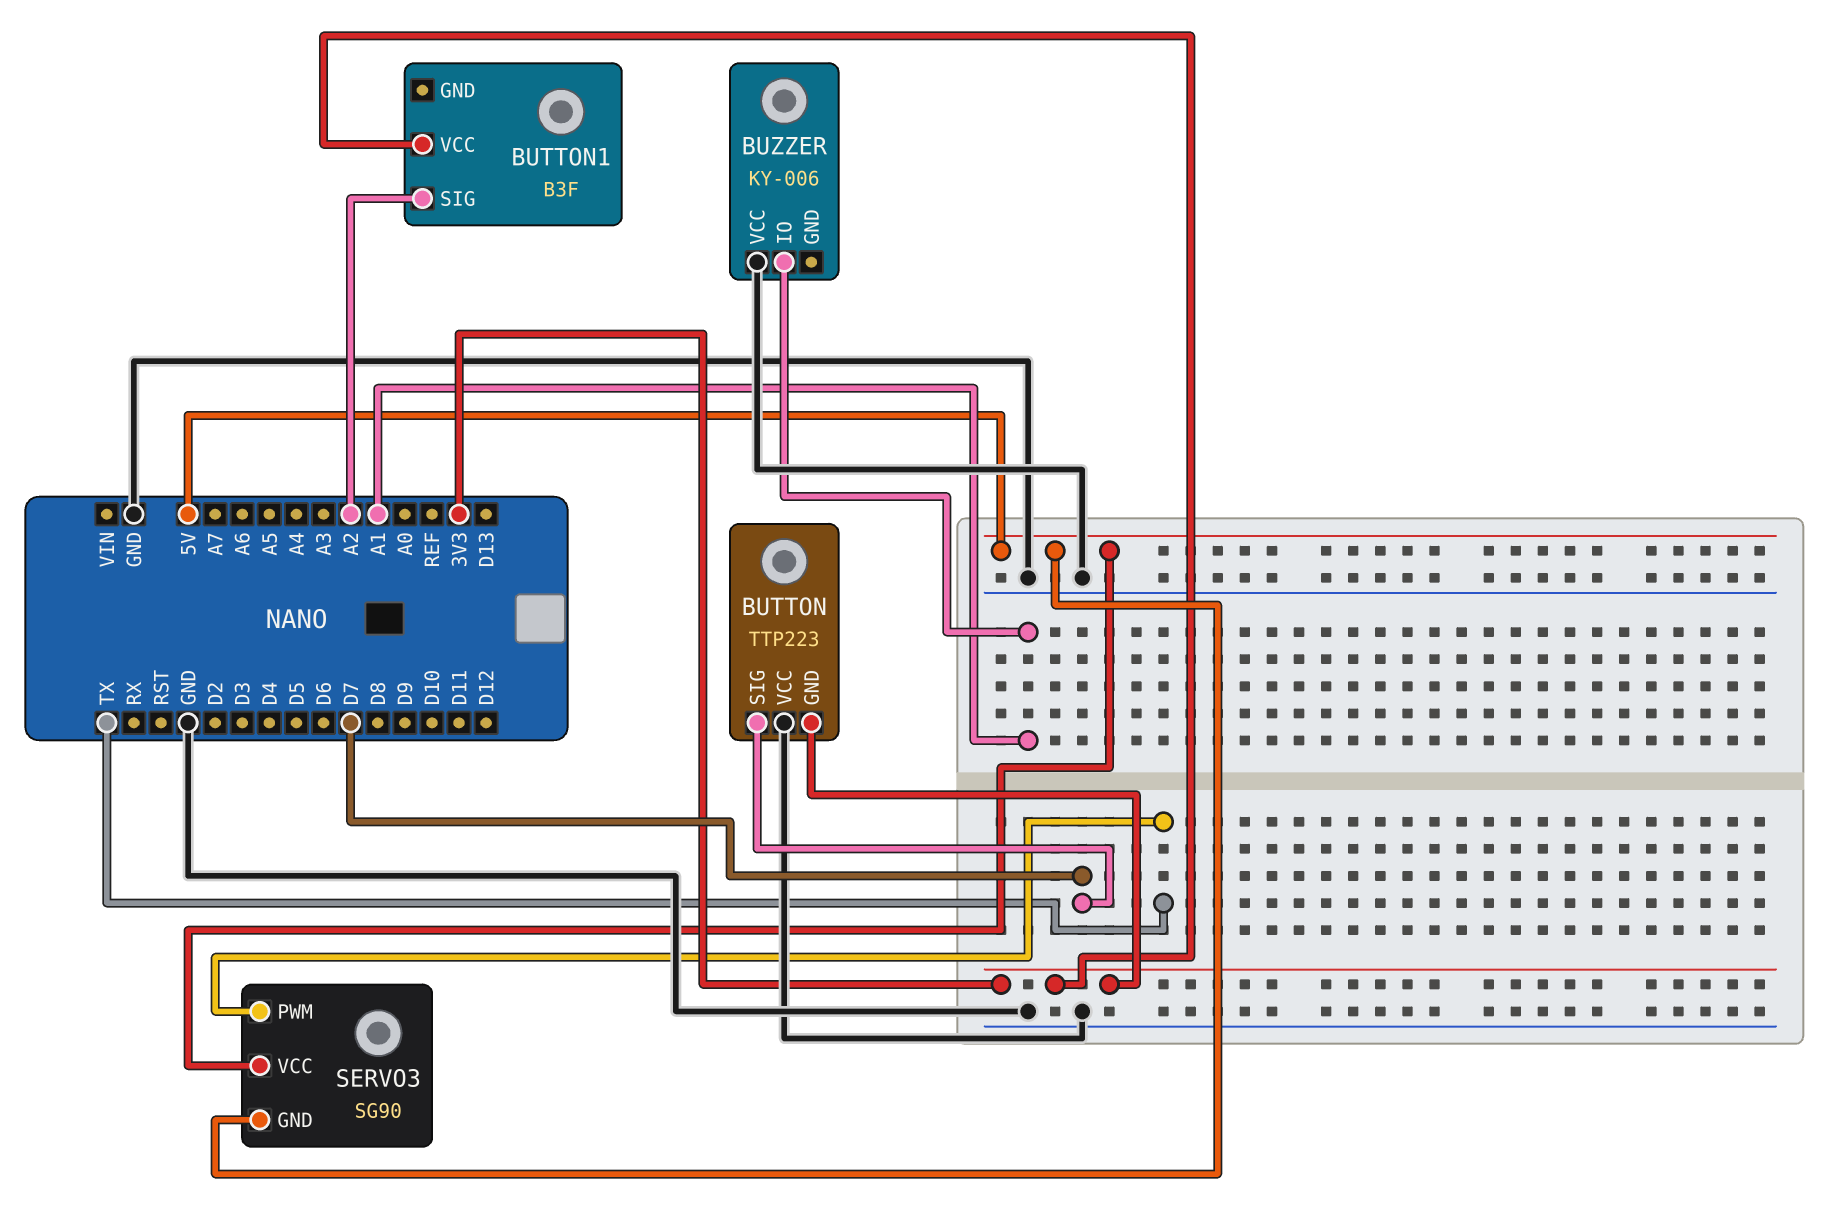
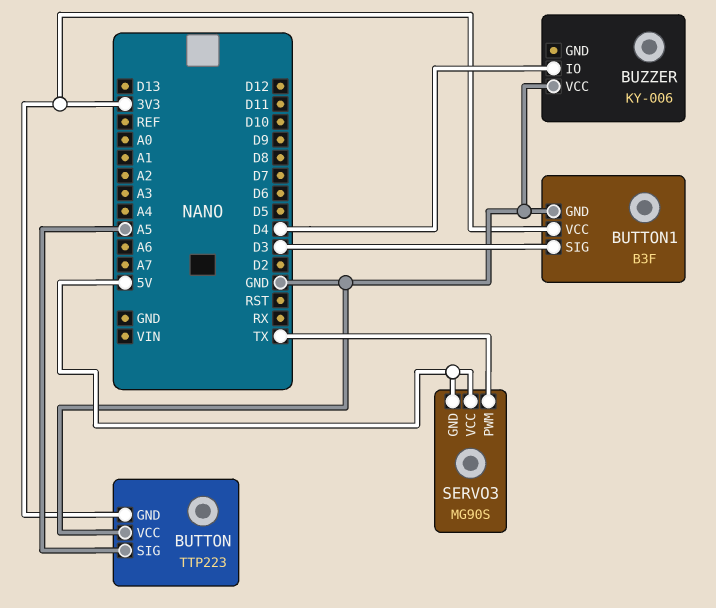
BUTTON pin SIG: D7 -> A5
BUTTON1 pin GND: none -> GND
BUTTON1 pin SIG: A2 -> D3
BUZZER pin IO: A1 -> D4
SERVO3: SG90 -> MG90S

